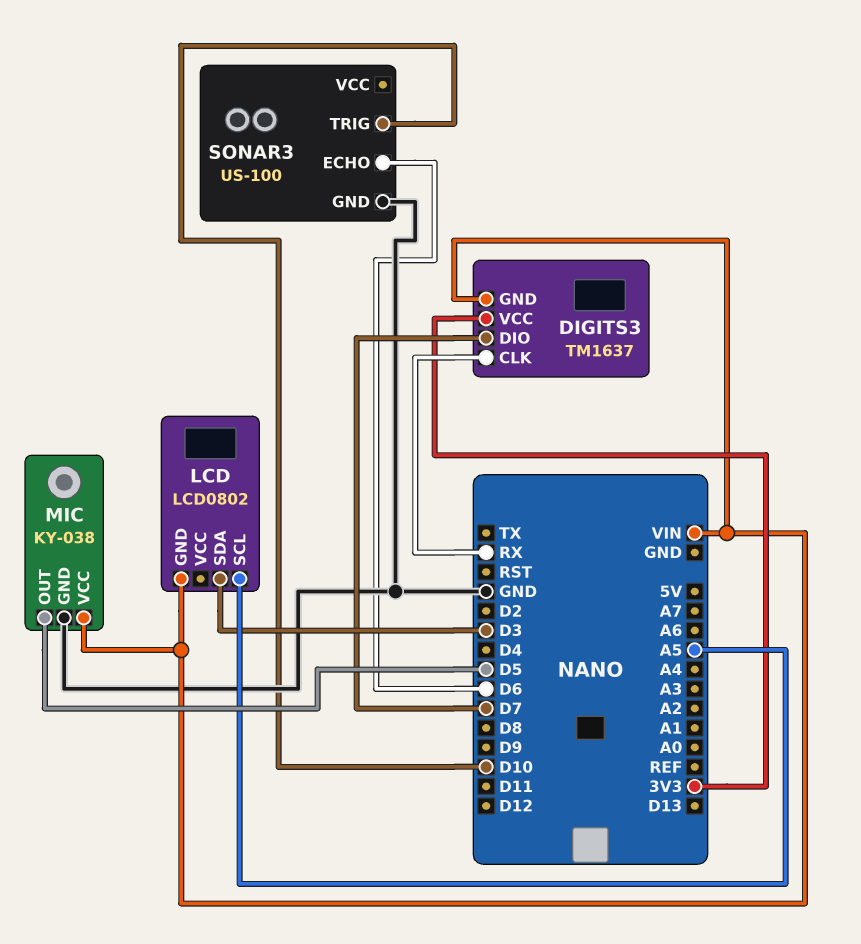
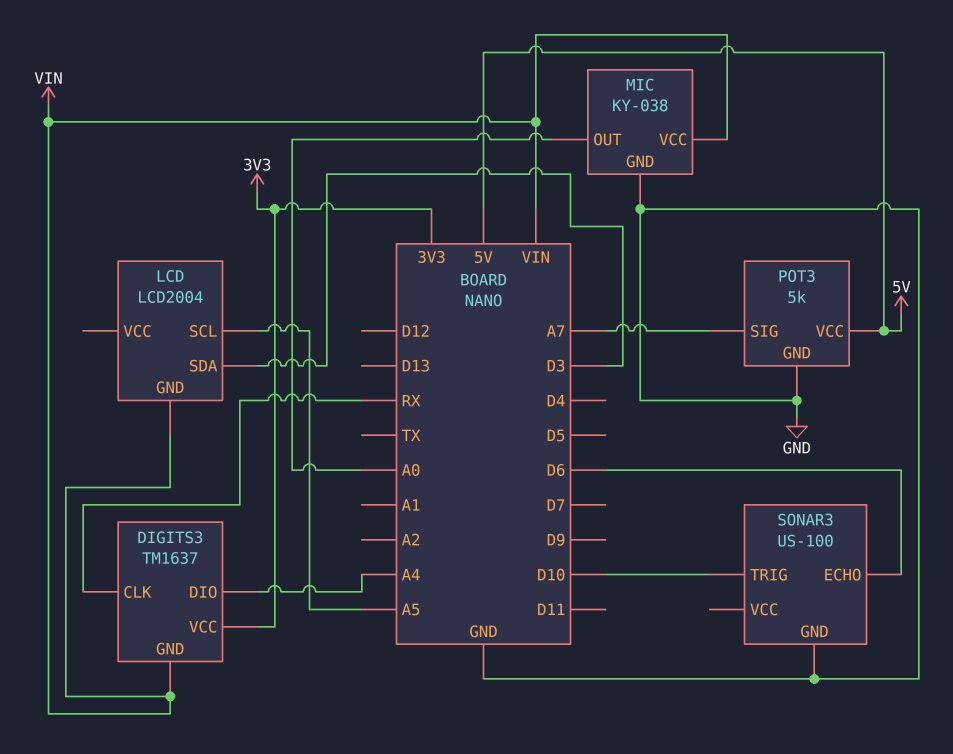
DIGITS3 pin DIO: D7 -> A4
LCD: LCD0802 -> LCD2004
MIC pin OUT: D5 -> A0
POT3: none -> 5k
POT3 pin GND: none -> GND
POT3 pin SIG: none -> A7
POT3 pin VCC: none -> 5V

